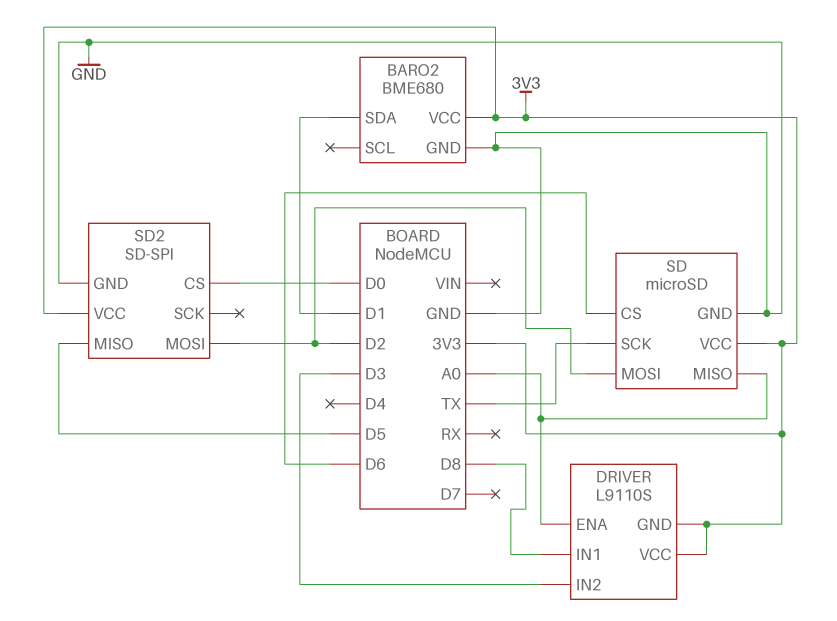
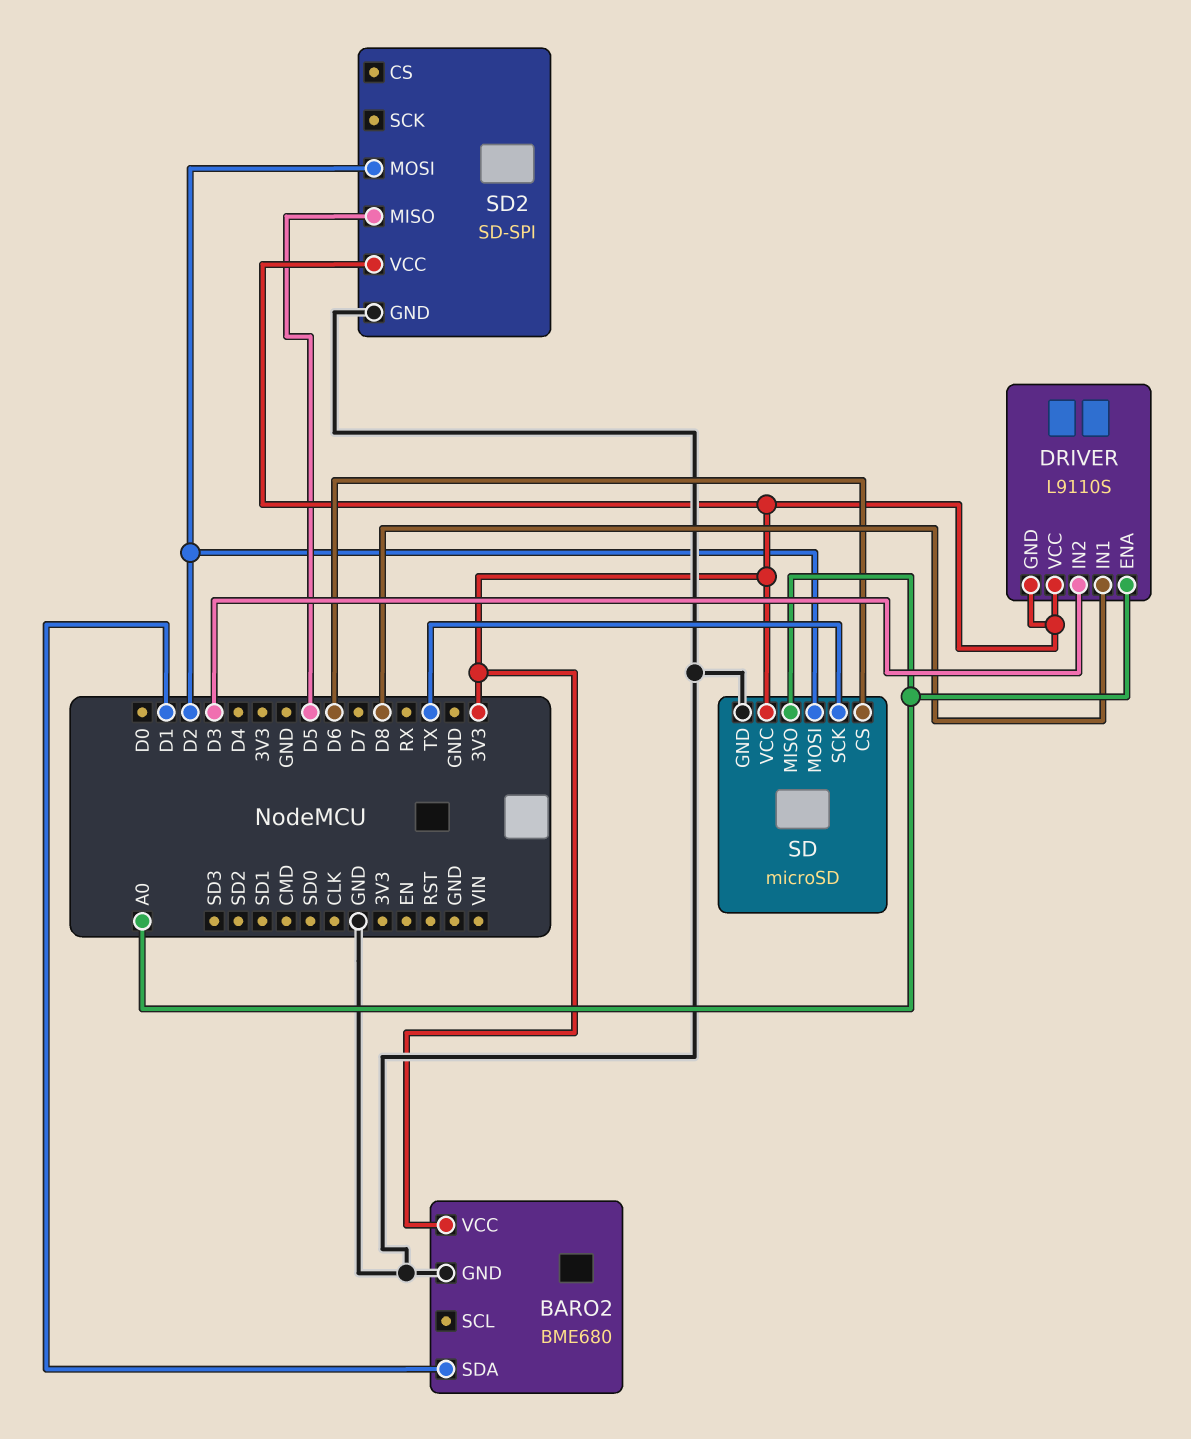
SD2 pin CS: D0 -> none

